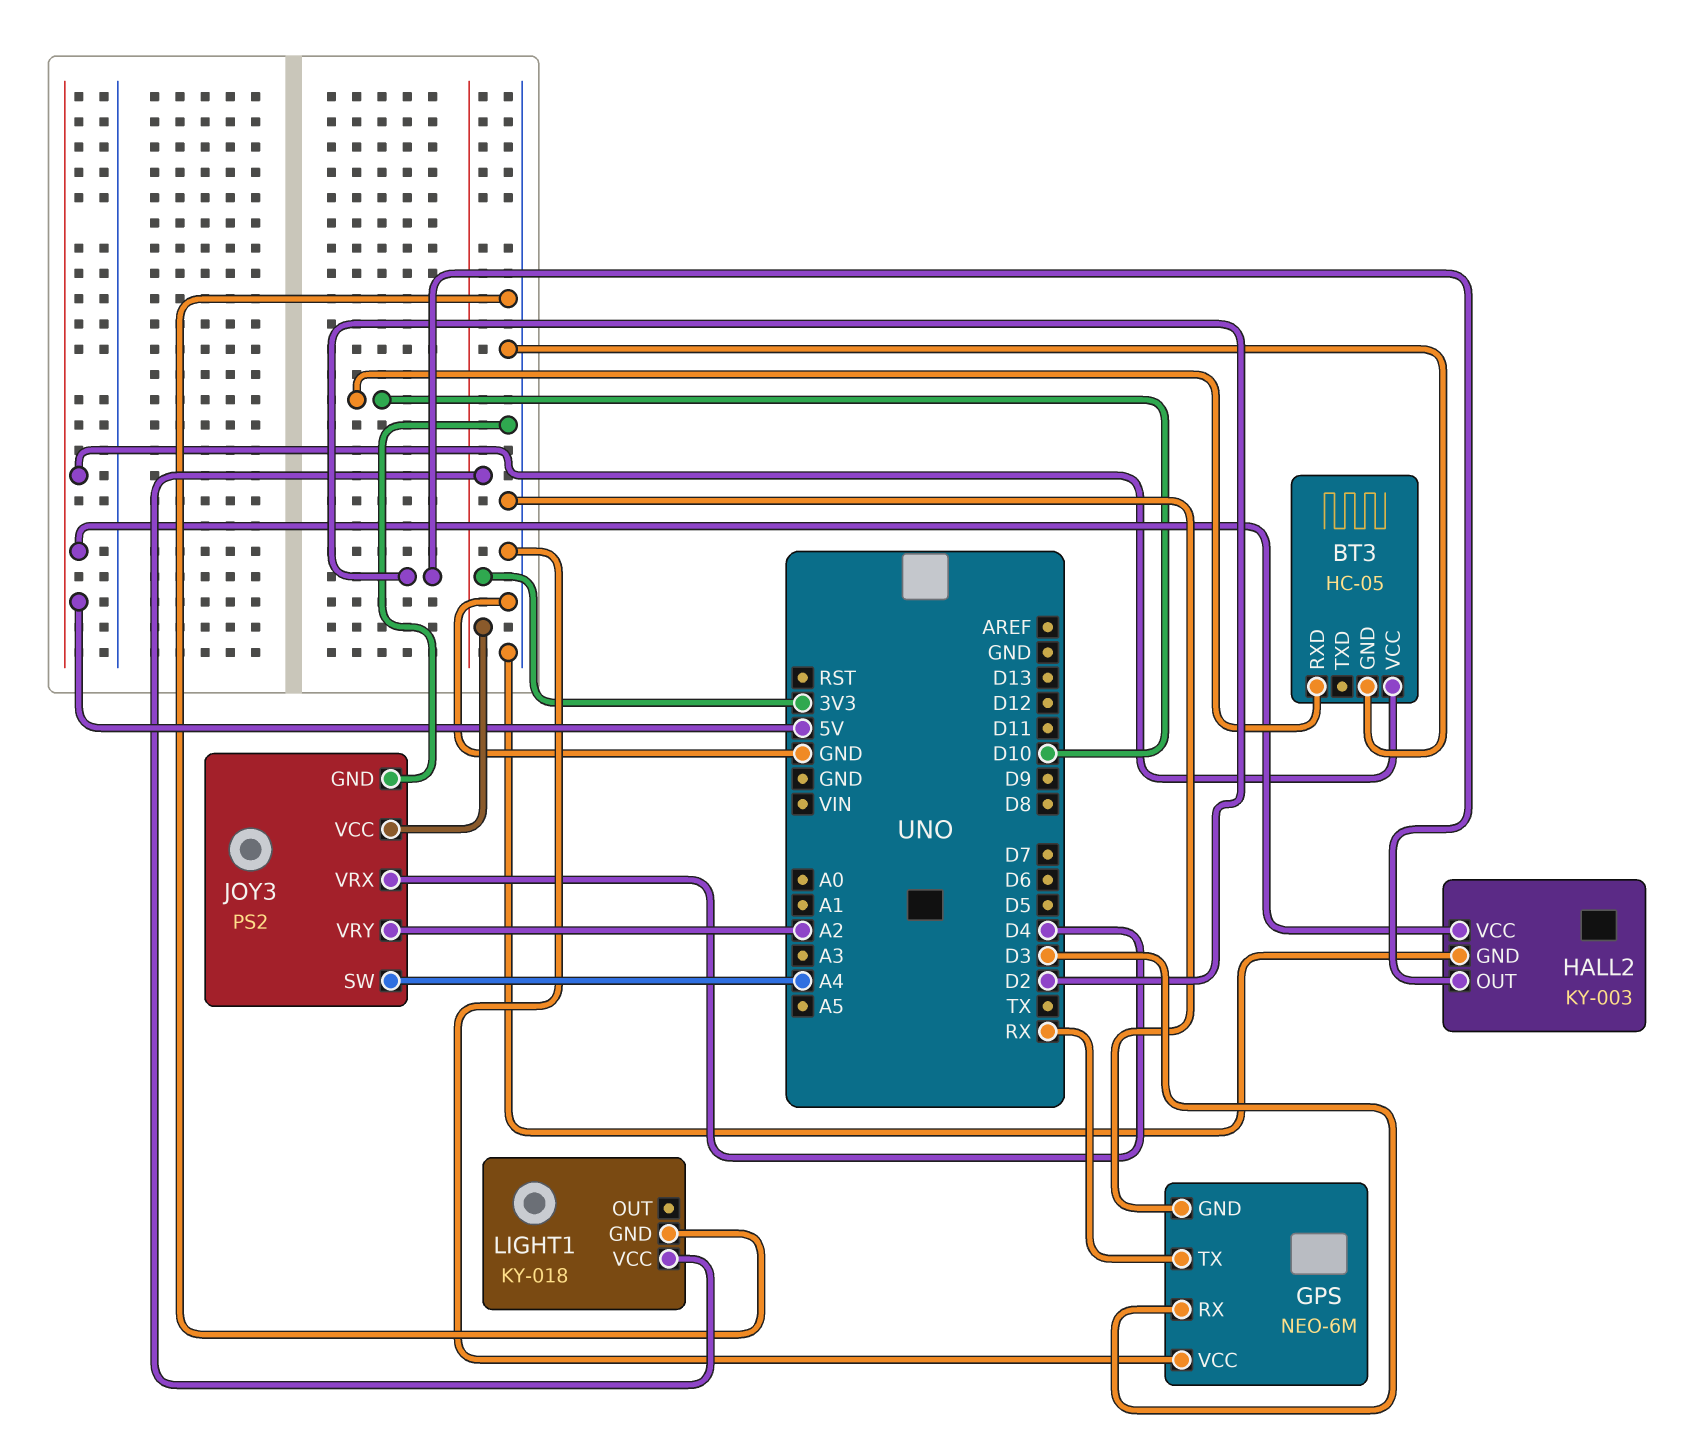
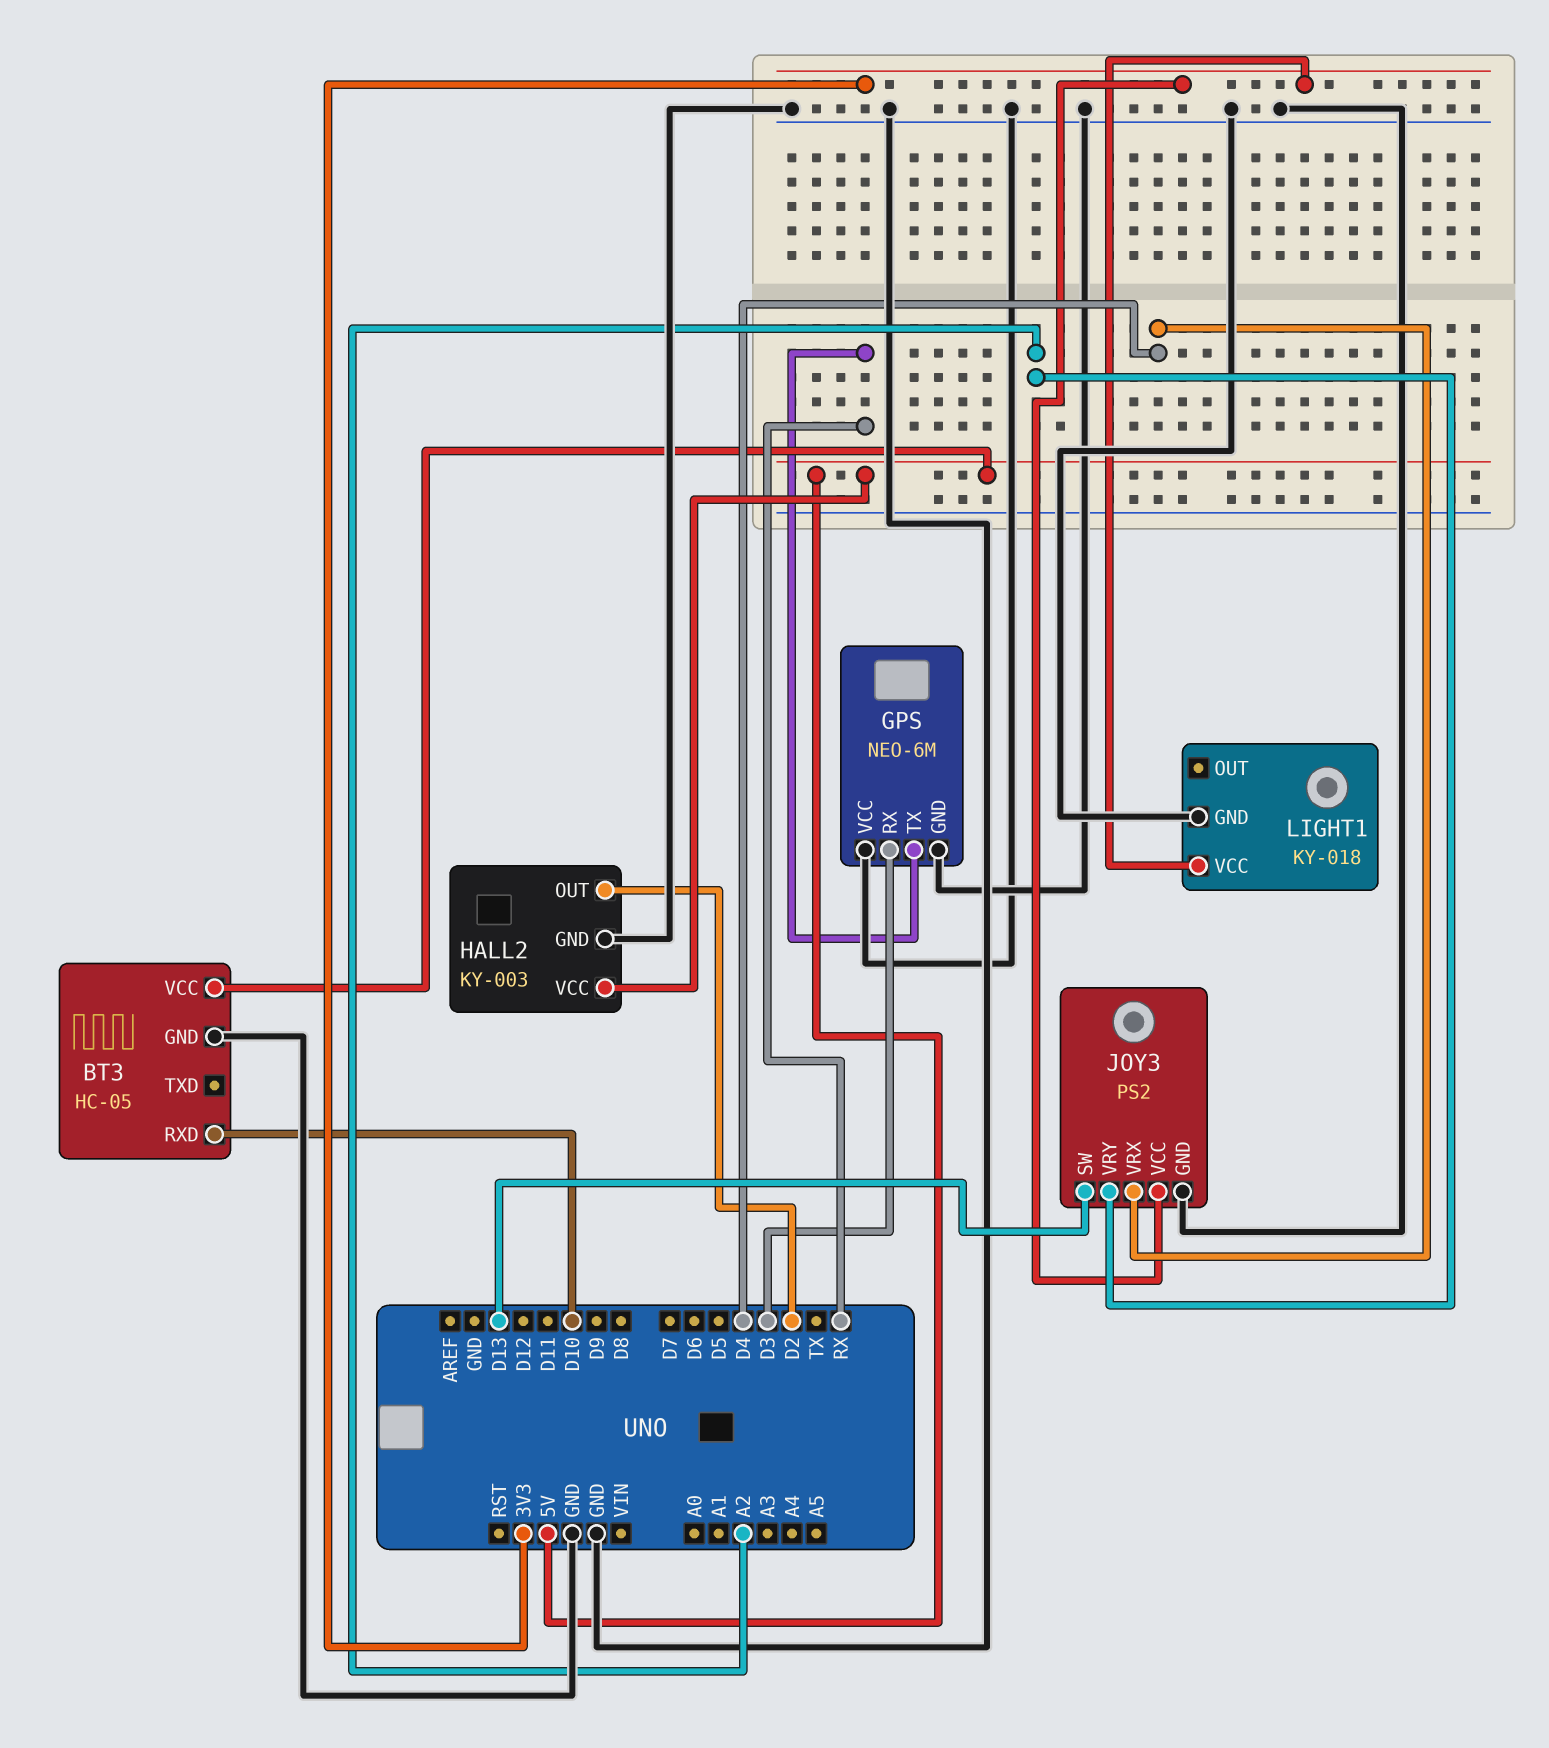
JOY3 pin SW: A4 -> D13

